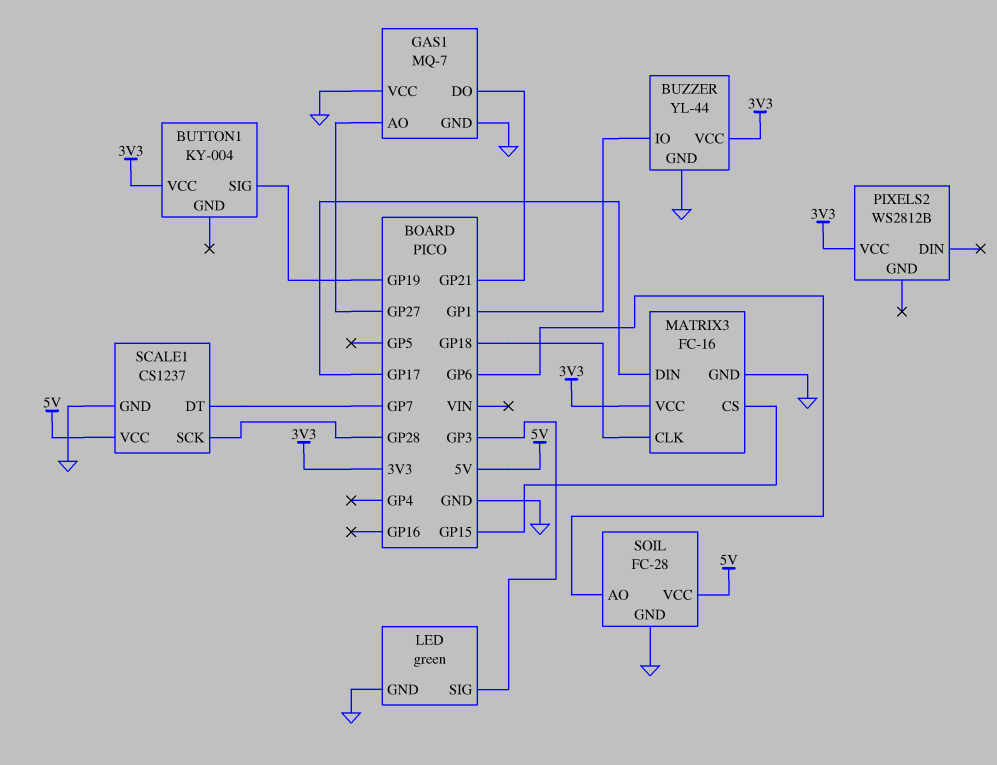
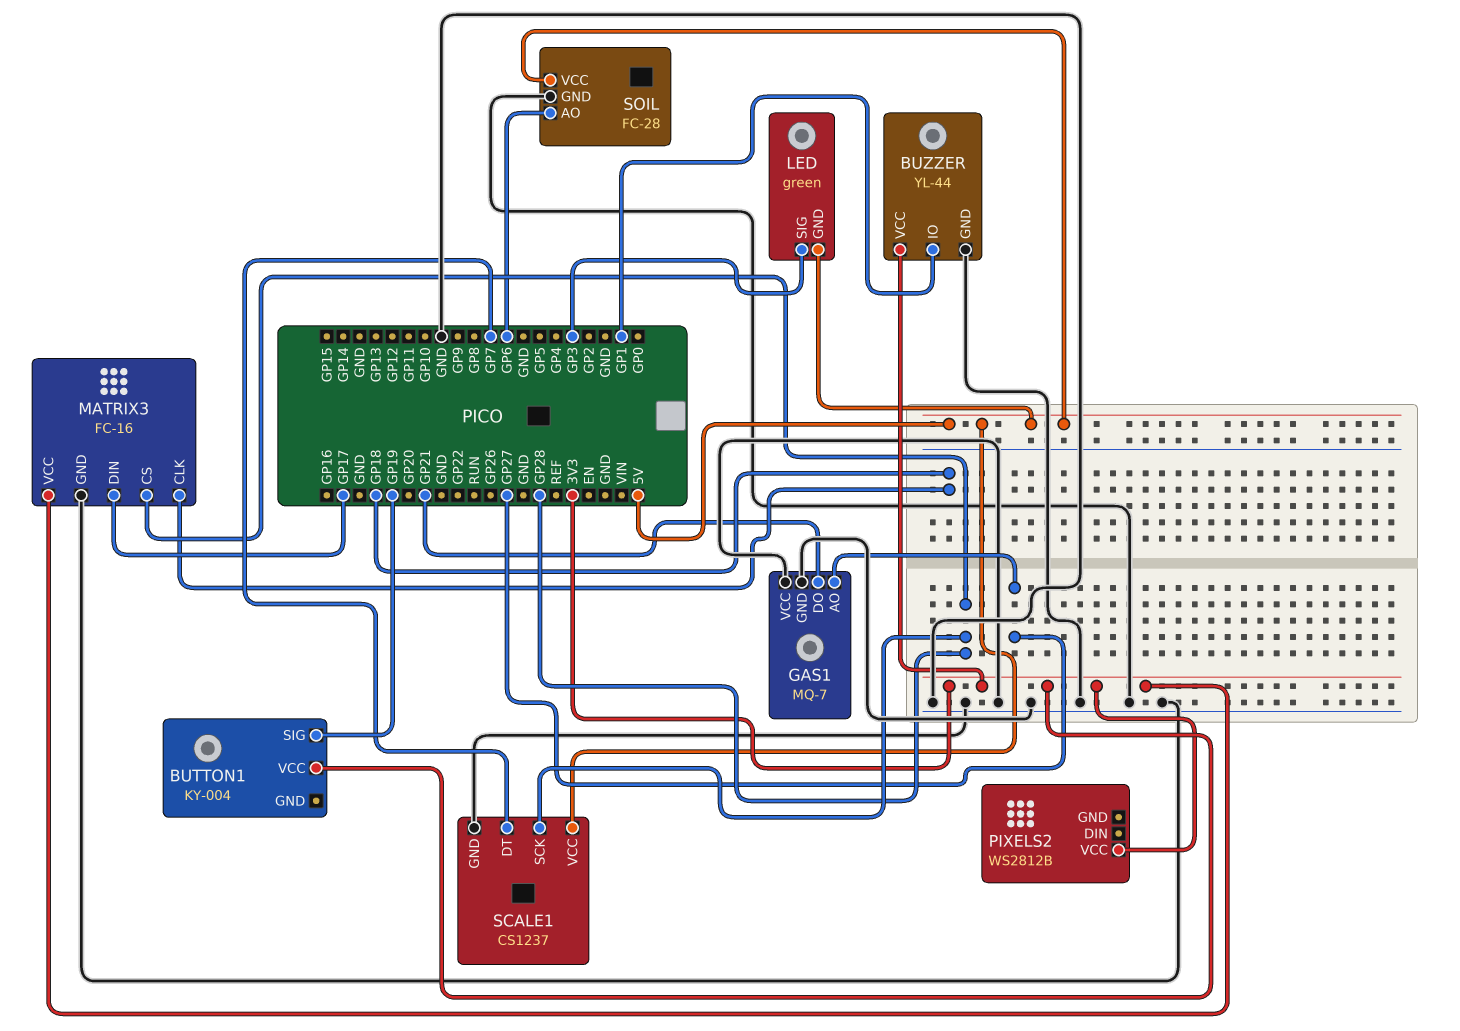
LED pin GND: GND -> 5V
MATRIX3 pin CS: GP15 -> GP28

